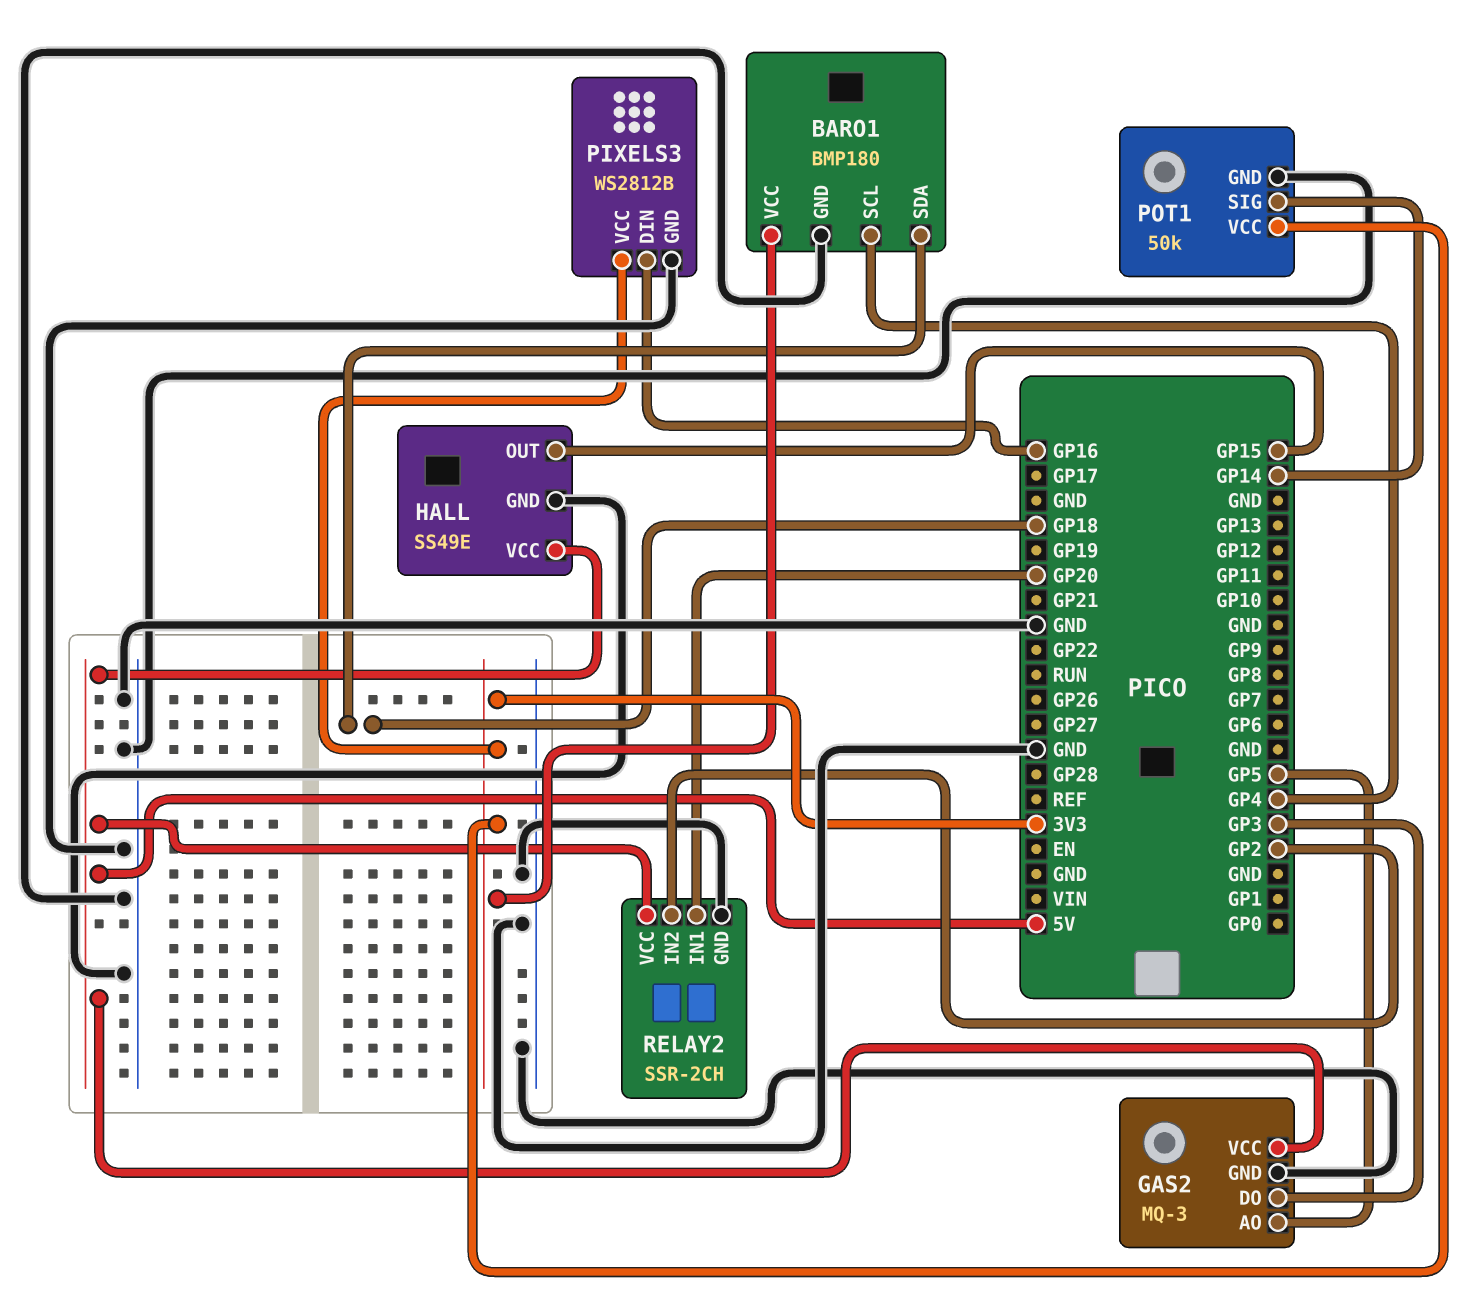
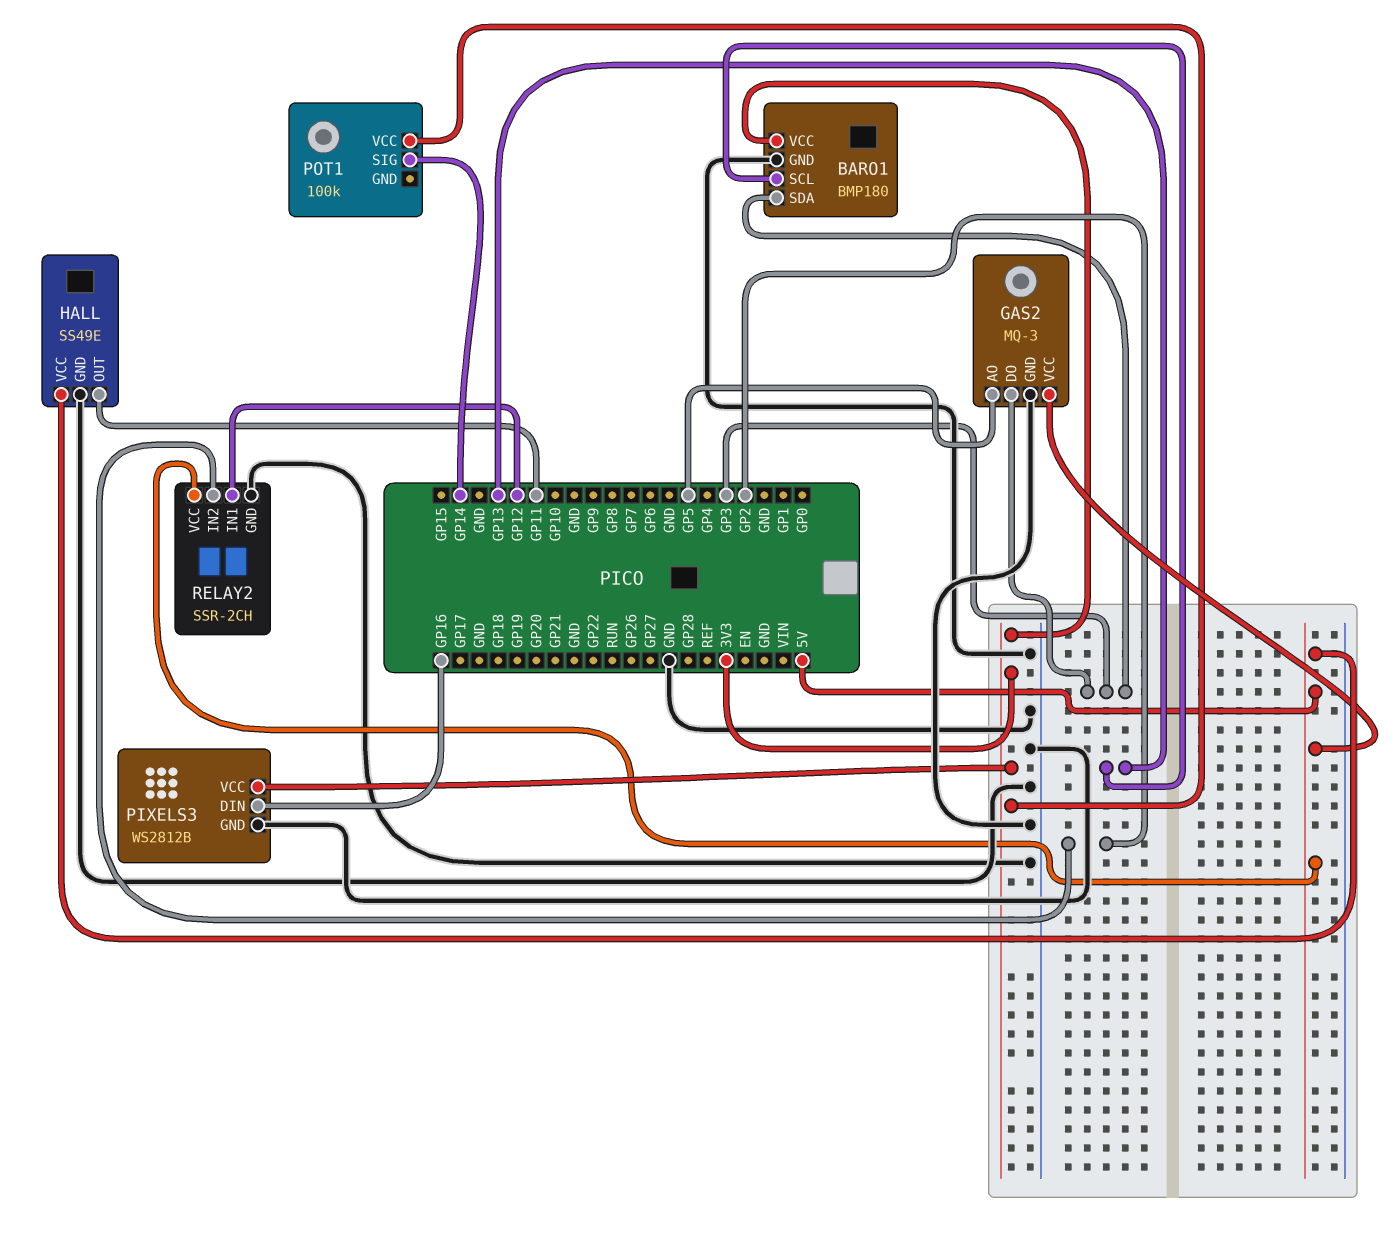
BARO1 pin SCL: GP4 -> GP13
BARO1 pin SDA: GP18 -> GP3
HALL pin OUT: GP15 -> GP11
POT1: 50k -> 100k
POT1 pin GND: GND -> none
RELAY2 pin IN1: GP20 -> GP12

